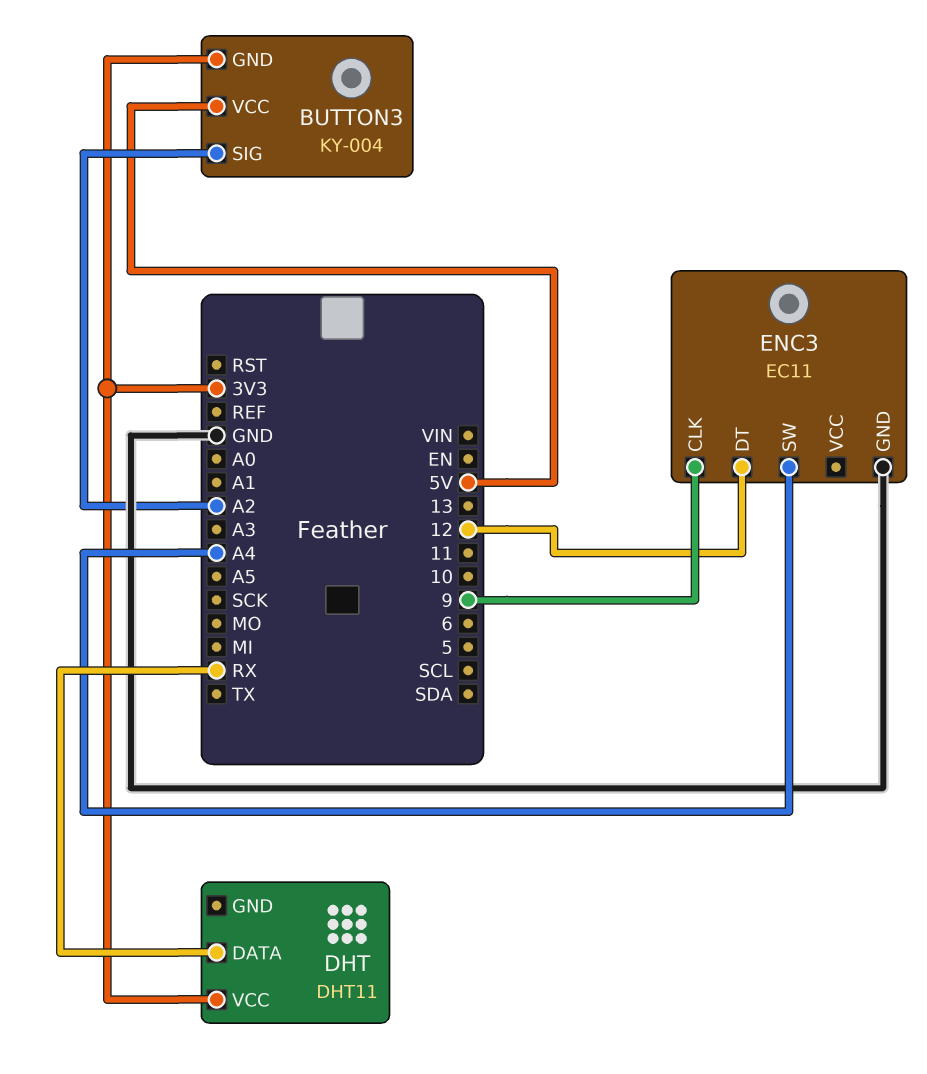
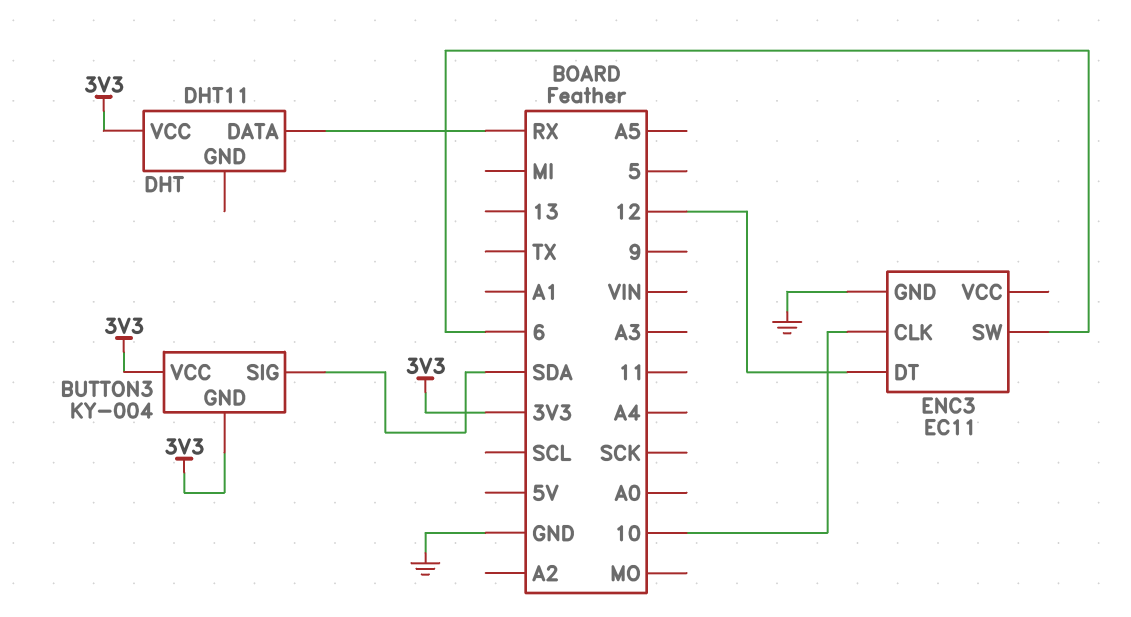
BUTTON3 pin SIG: A2 -> SDA
BUTTON3 pin VCC: 5V -> 3V3
ENC3 pin CLK: 9 -> 10
ENC3 pin SW: A4 -> 6

